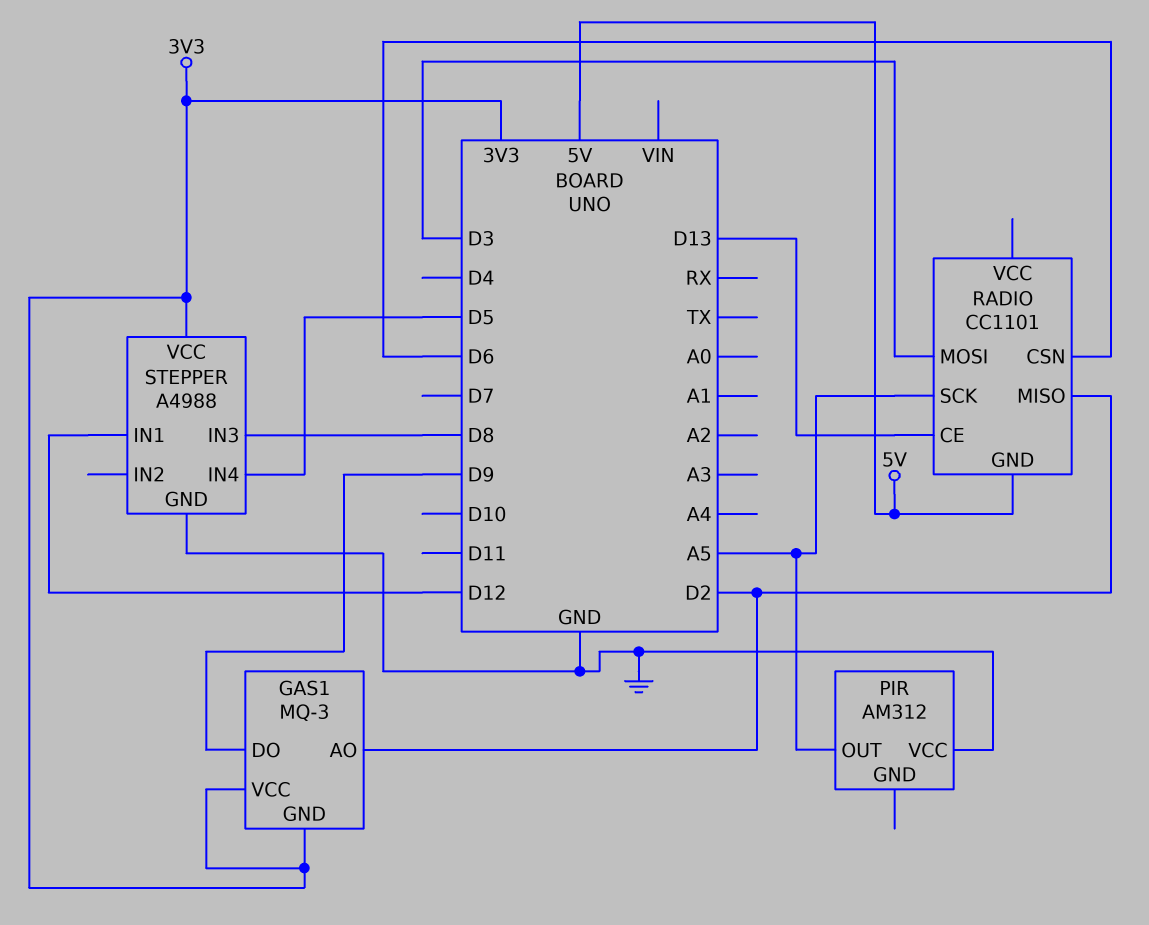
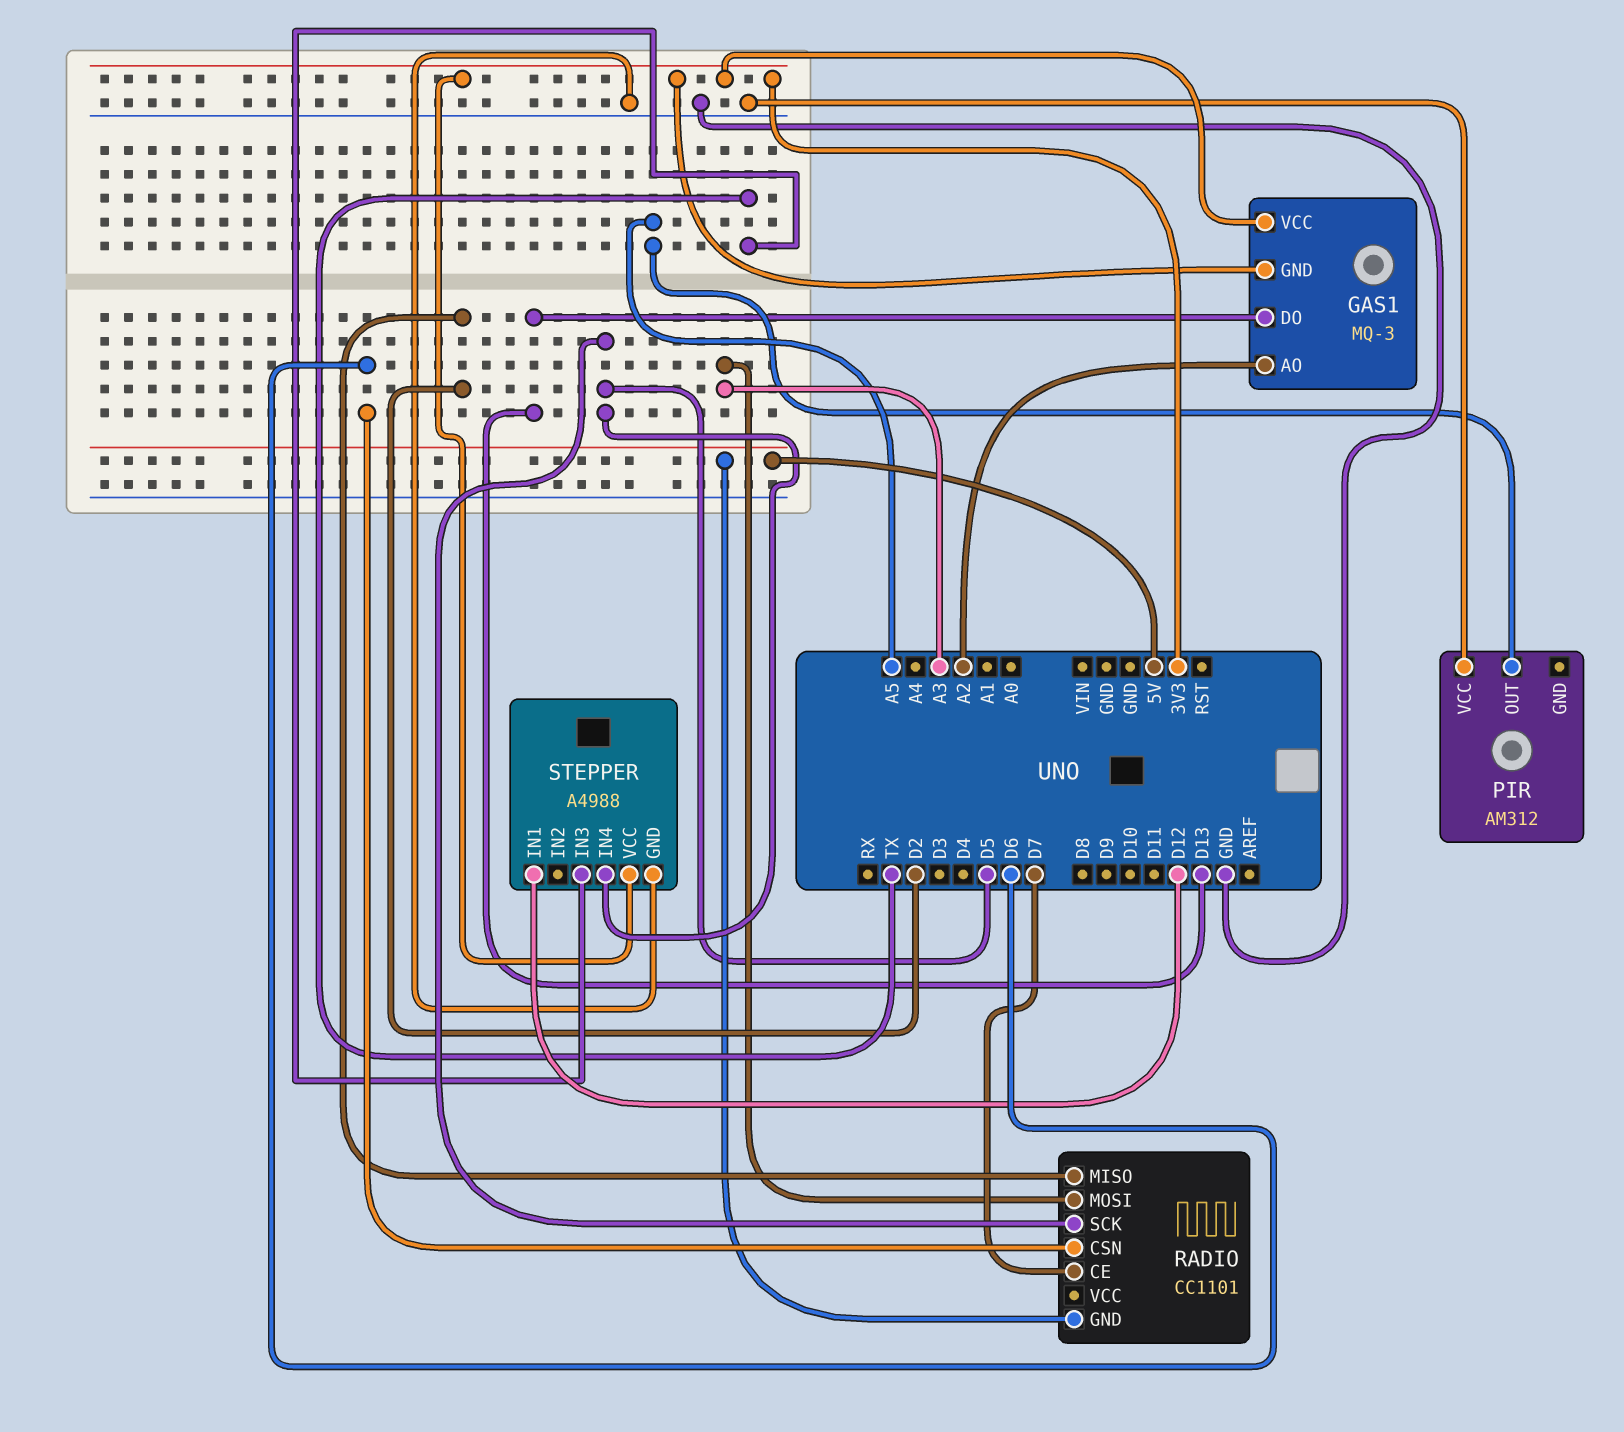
GAS1 pin AO: D2 -> A2
GAS1 pin DO: D9 -> D13
RADIO pin CE: D13 -> D7
RADIO pin MOSI: D3 -> A3
RADIO pin SCK: A5 -> D5
STEPPER pin IN3: D8 -> TX

